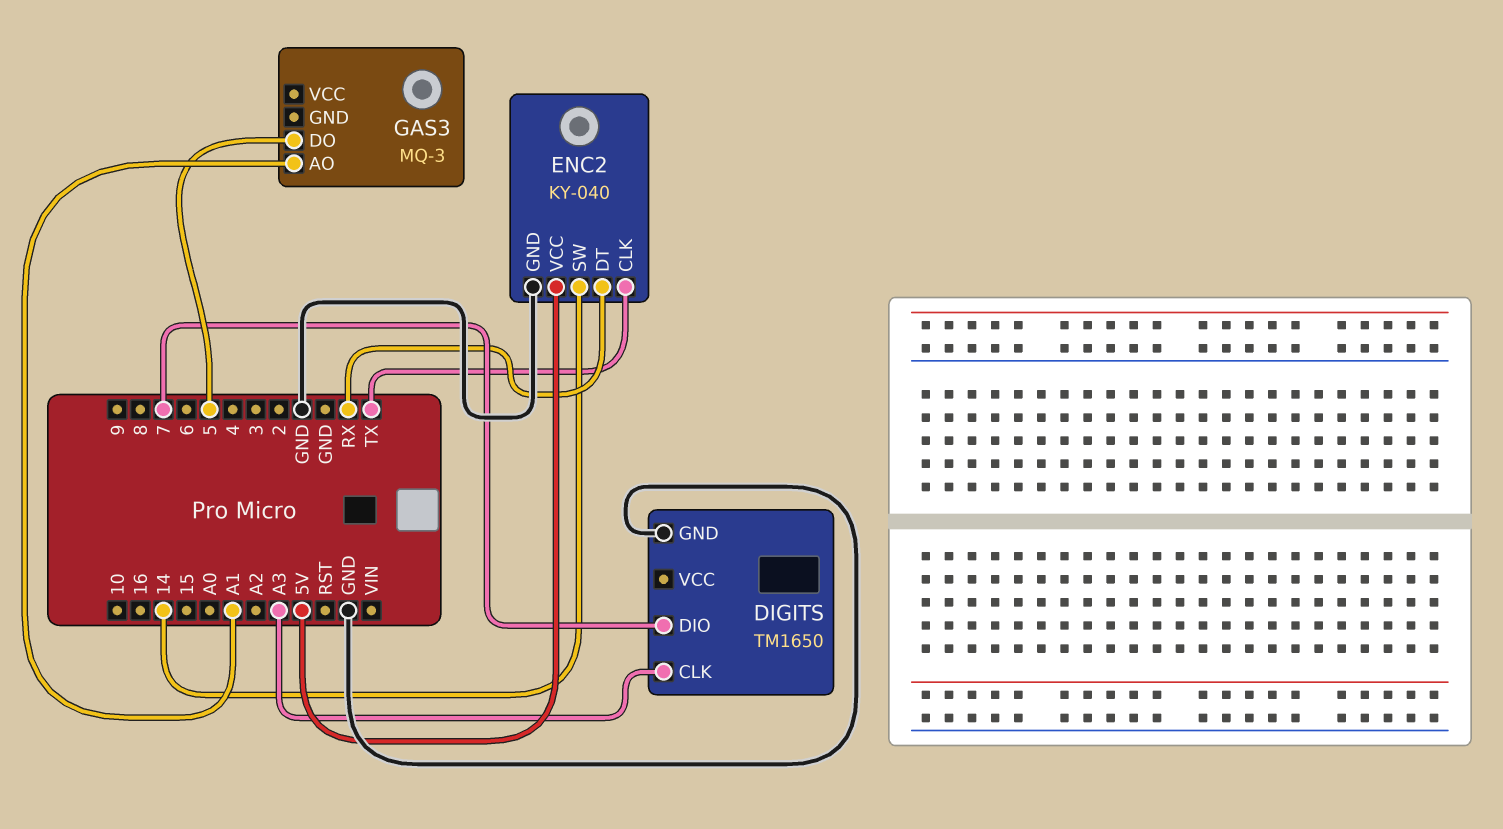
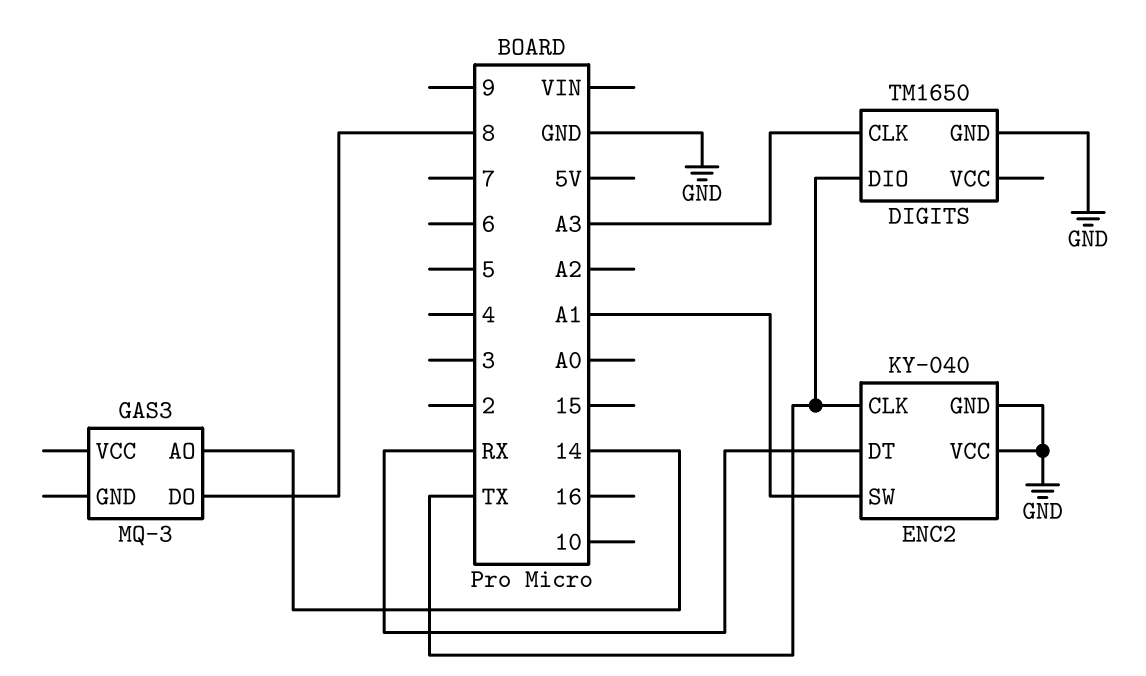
DIGITS pin DIO: 7 -> TX
ENC2 pin SW: 14 -> A1
ENC2 pin VCC: 5V -> GND
GAS3 pin AO: A1 -> 14
GAS3 pin DO: 5 -> 8

